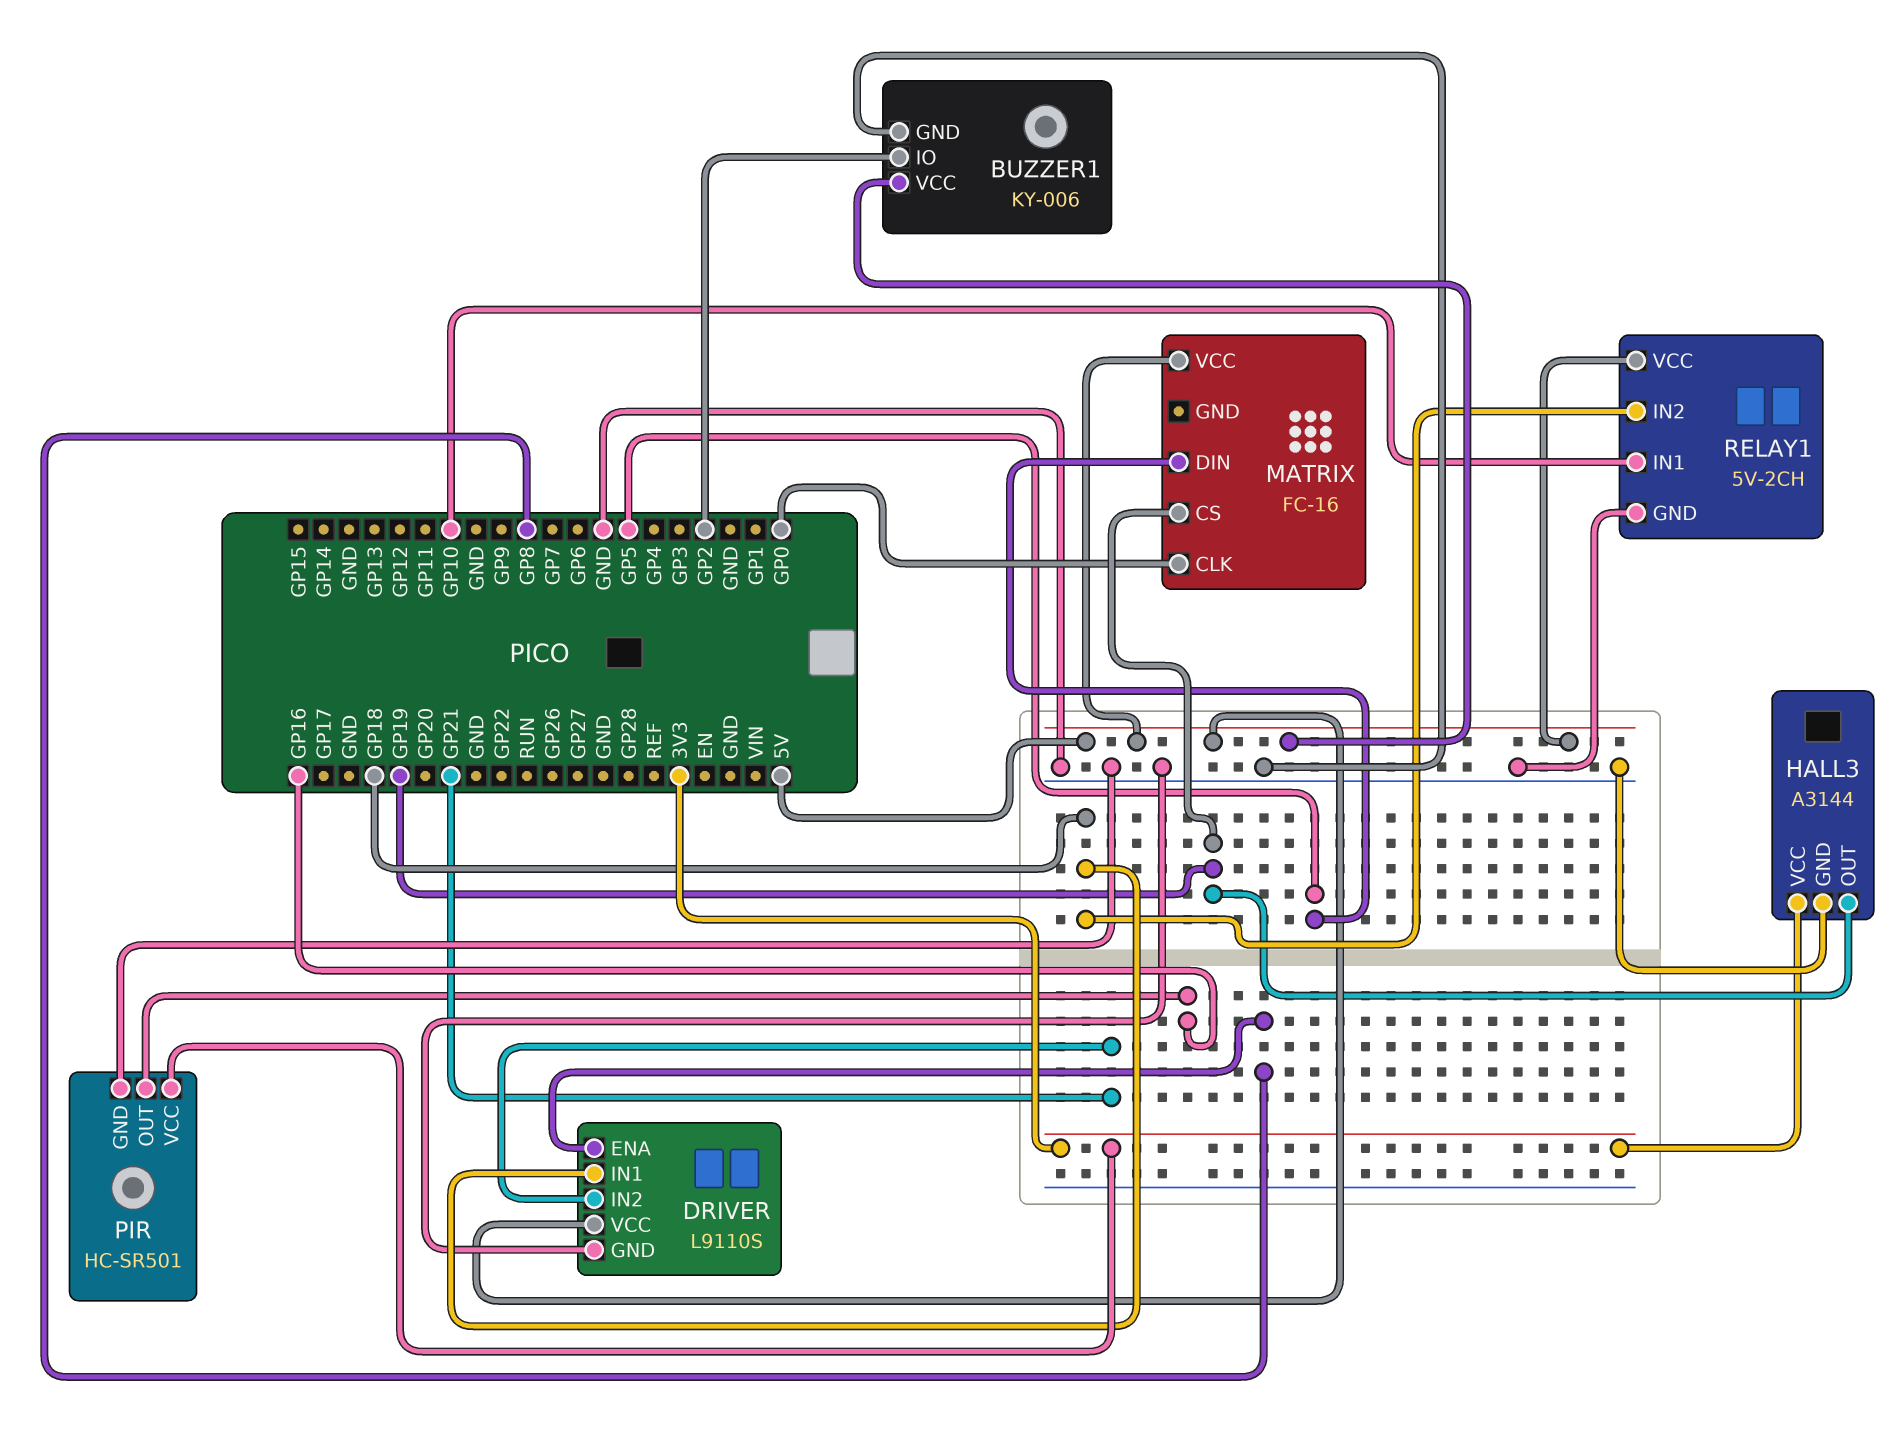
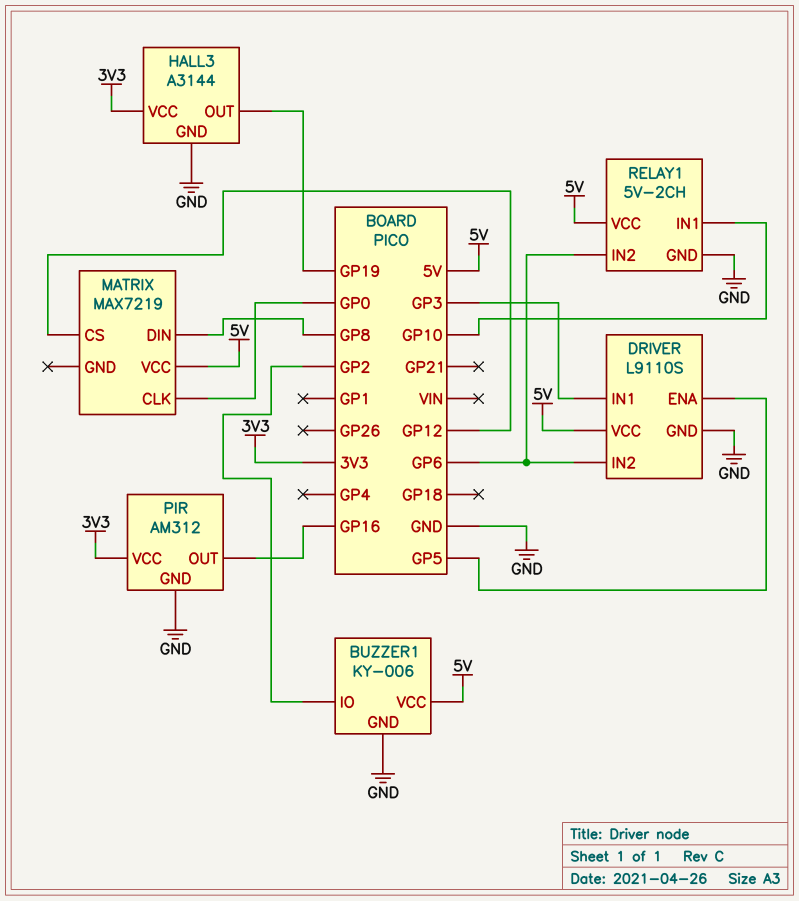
DRIVER pin ENA: GP8 -> GP5
DRIVER pin IN1: GP18 -> GP3
DRIVER pin IN2: GP21 -> GP6
MATRIX: FC-16 -> MAX7219
MATRIX pin CS: GP19 -> GP12
MATRIX pin DIN: GP5 -> GP8
PIR: HC-SR501 -> AM312
RELAY1 pin IN2: GP18 -> GP6

